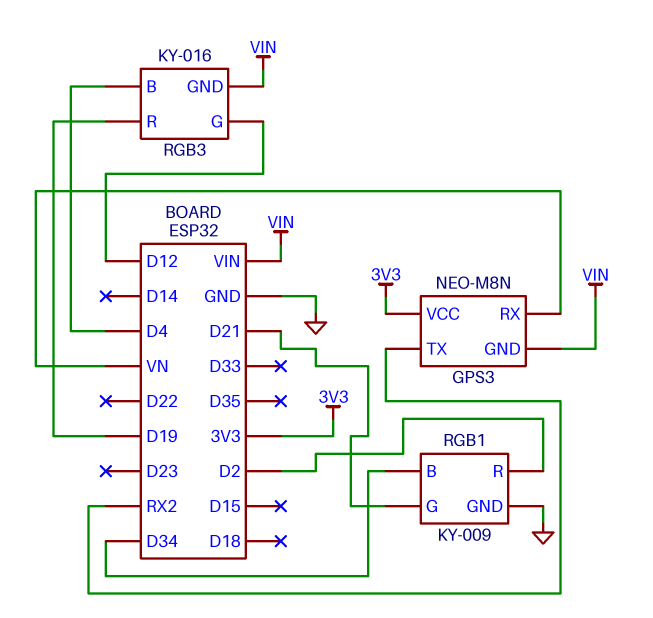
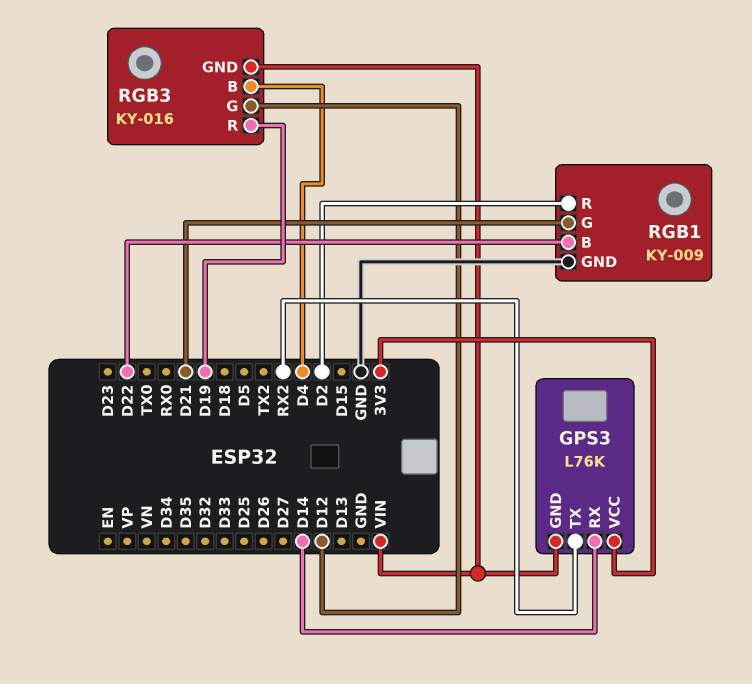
GPS3: NEO-M8N -> L76K
GPS3 pin RX: VN -> D14
RGB1 pin B: D34 -> D22

